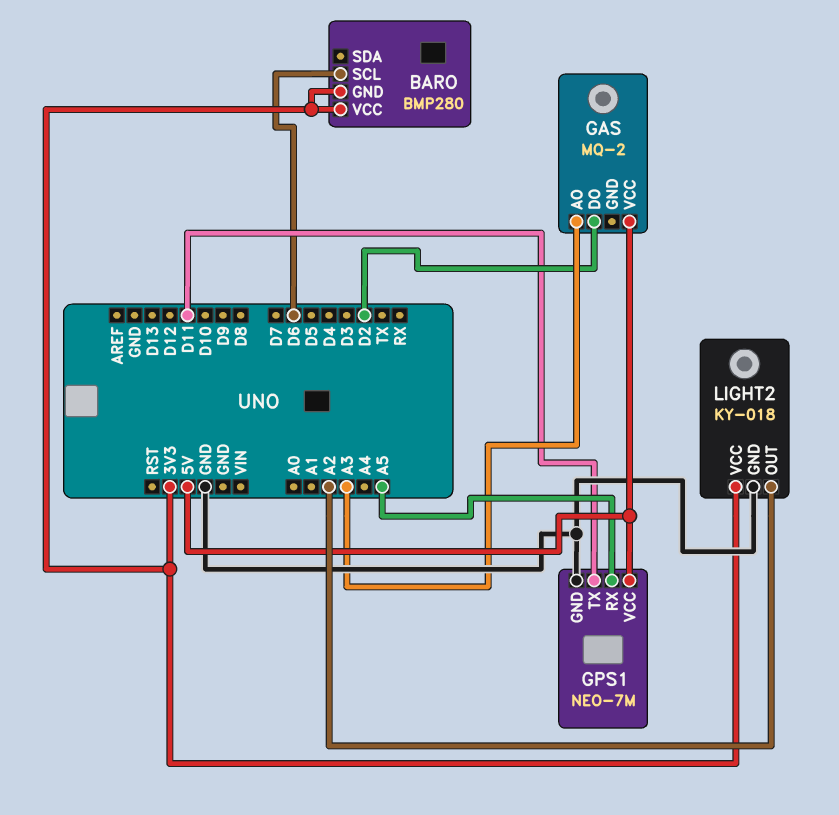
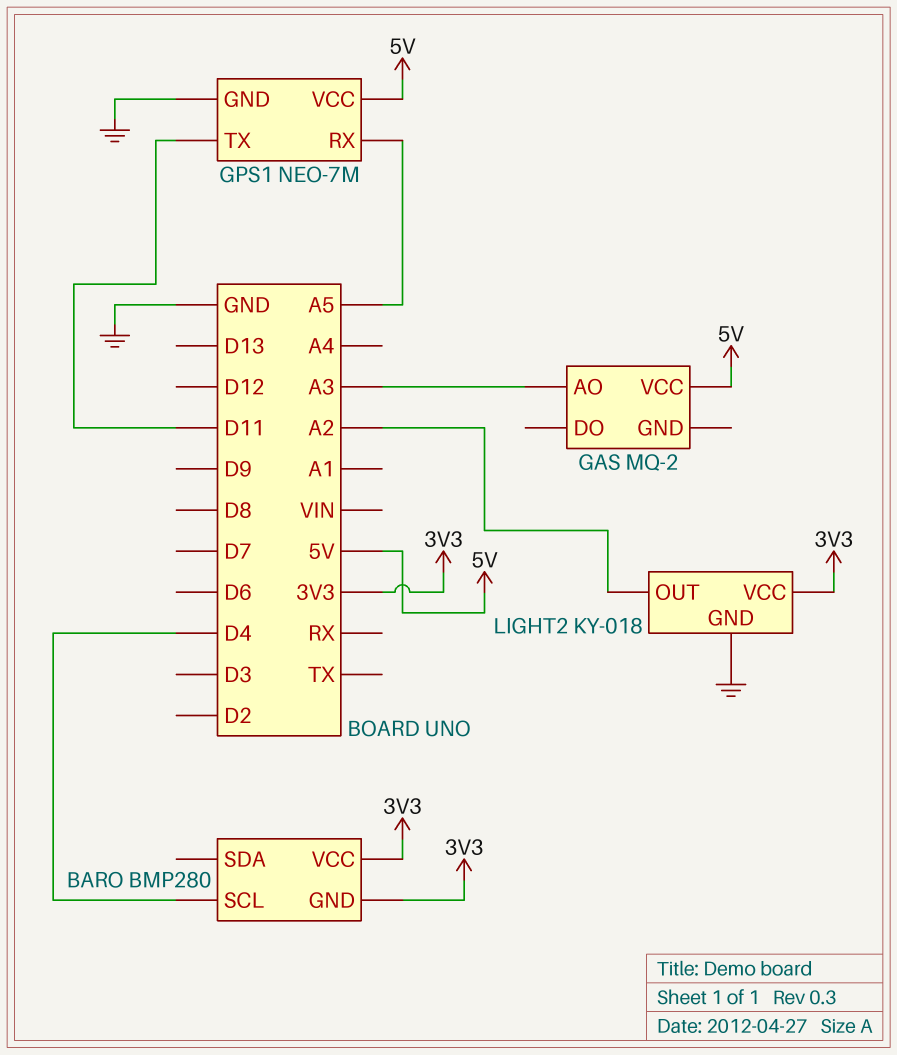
BARO pin SCL: D6 -> D4
GAS pin DO: D2 -> none

